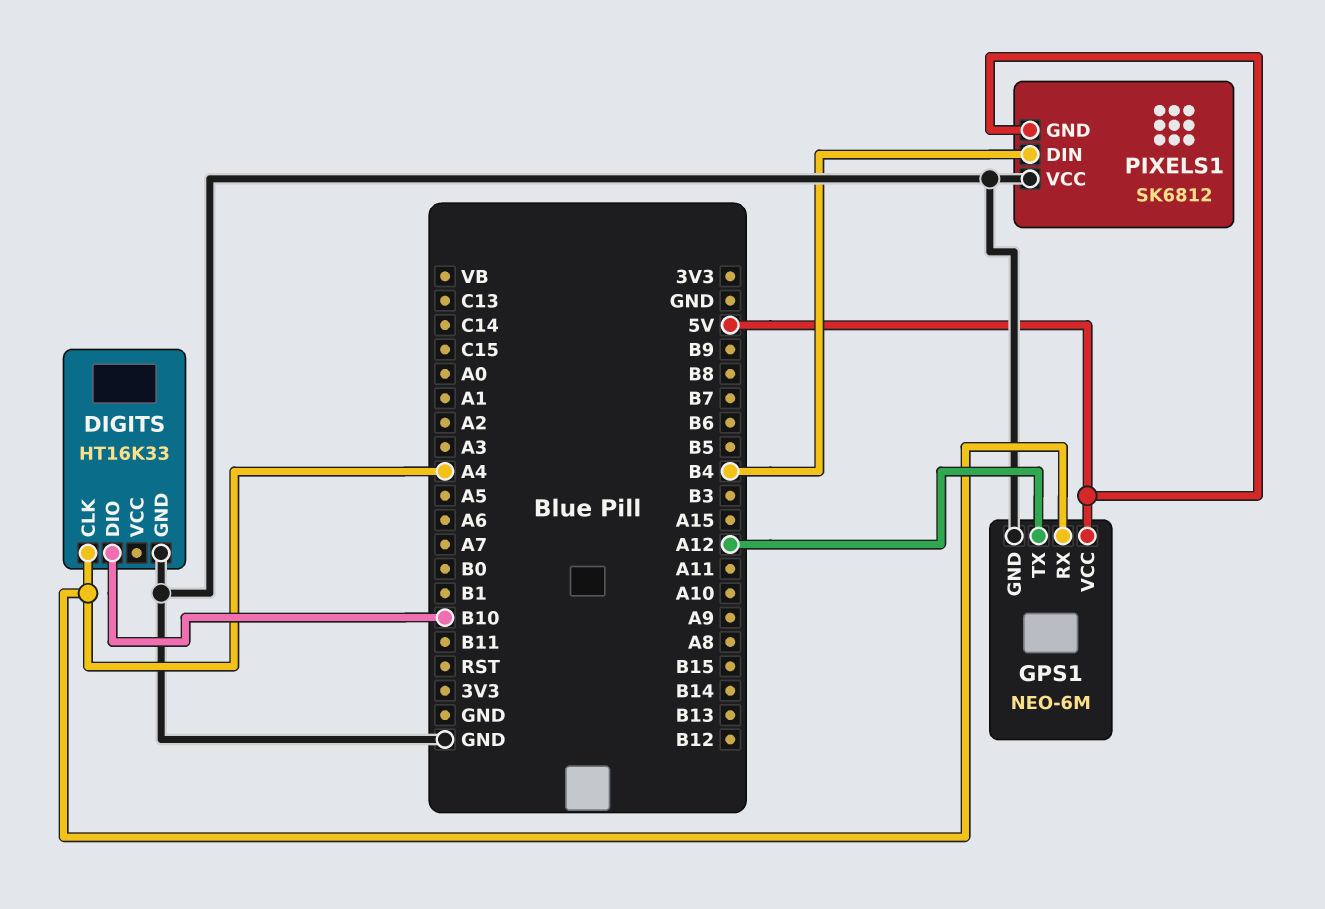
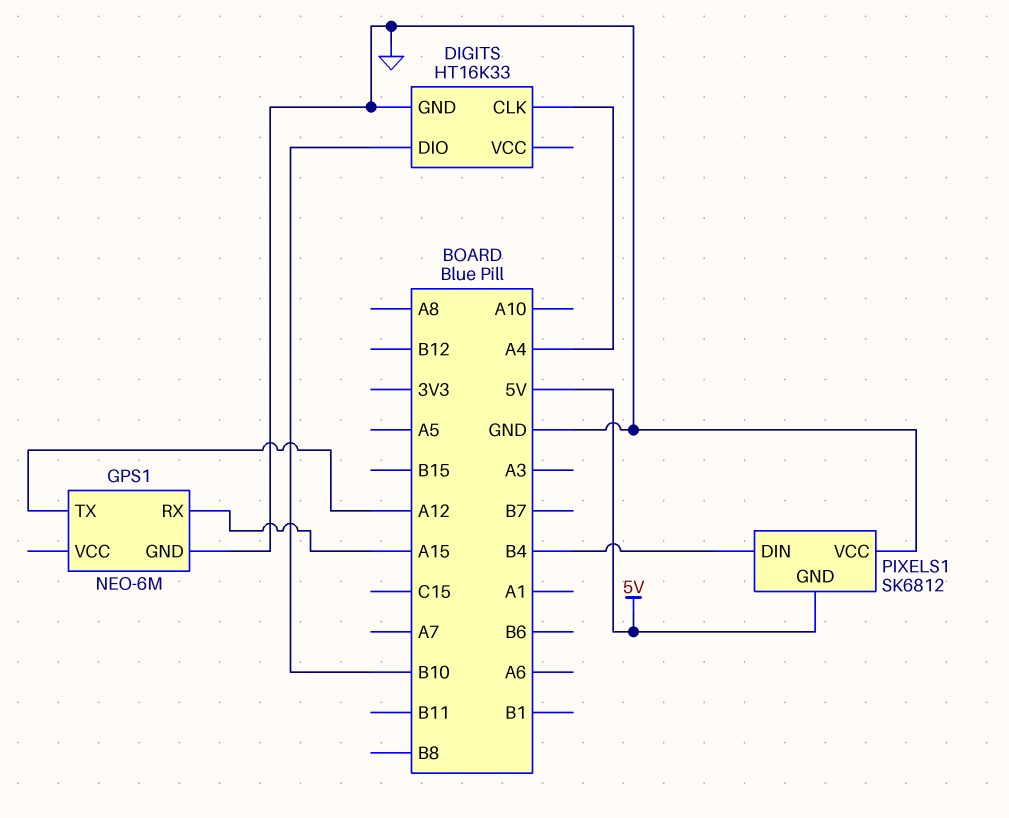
GPS1 pin RX: A4 -> A15
GPS1 pin VCC: 5V -> none

